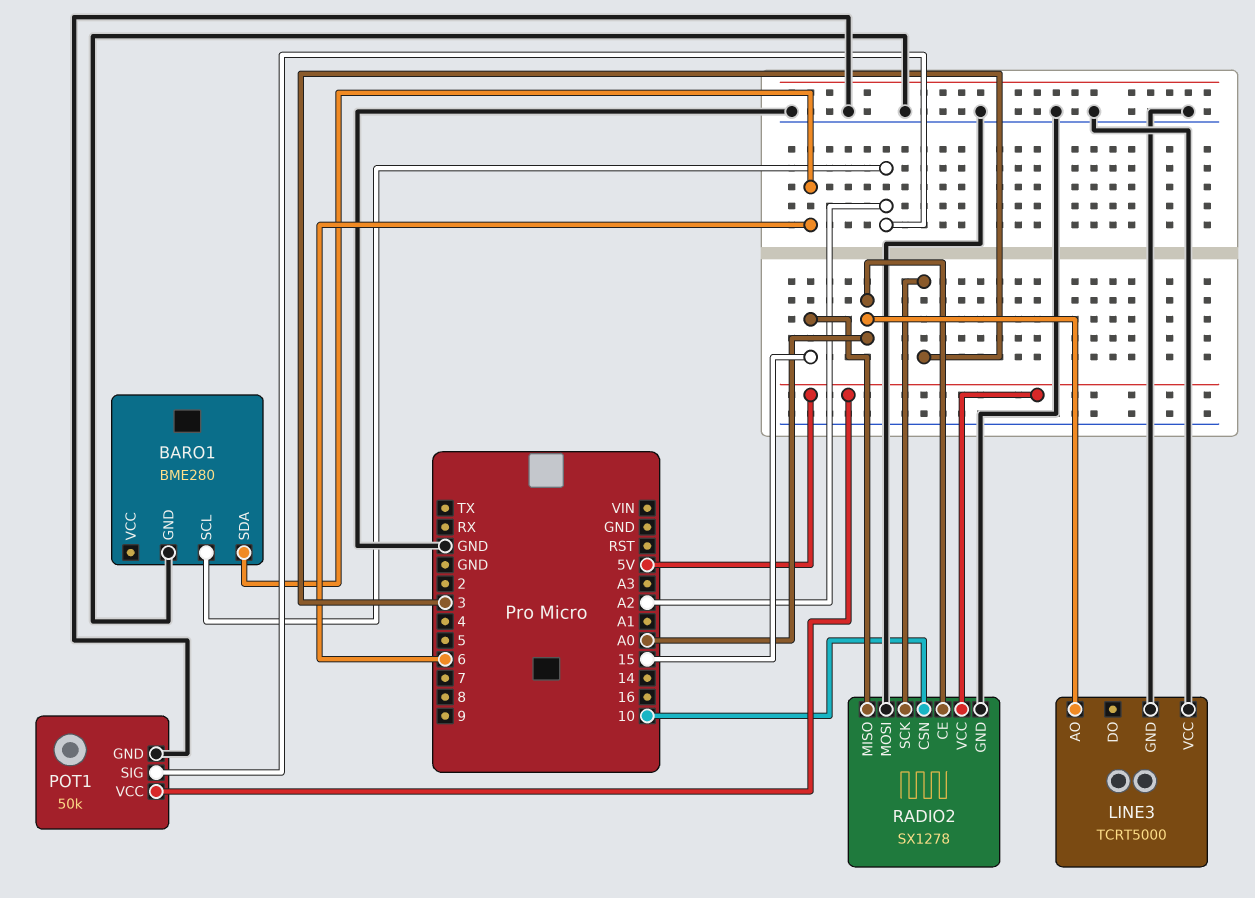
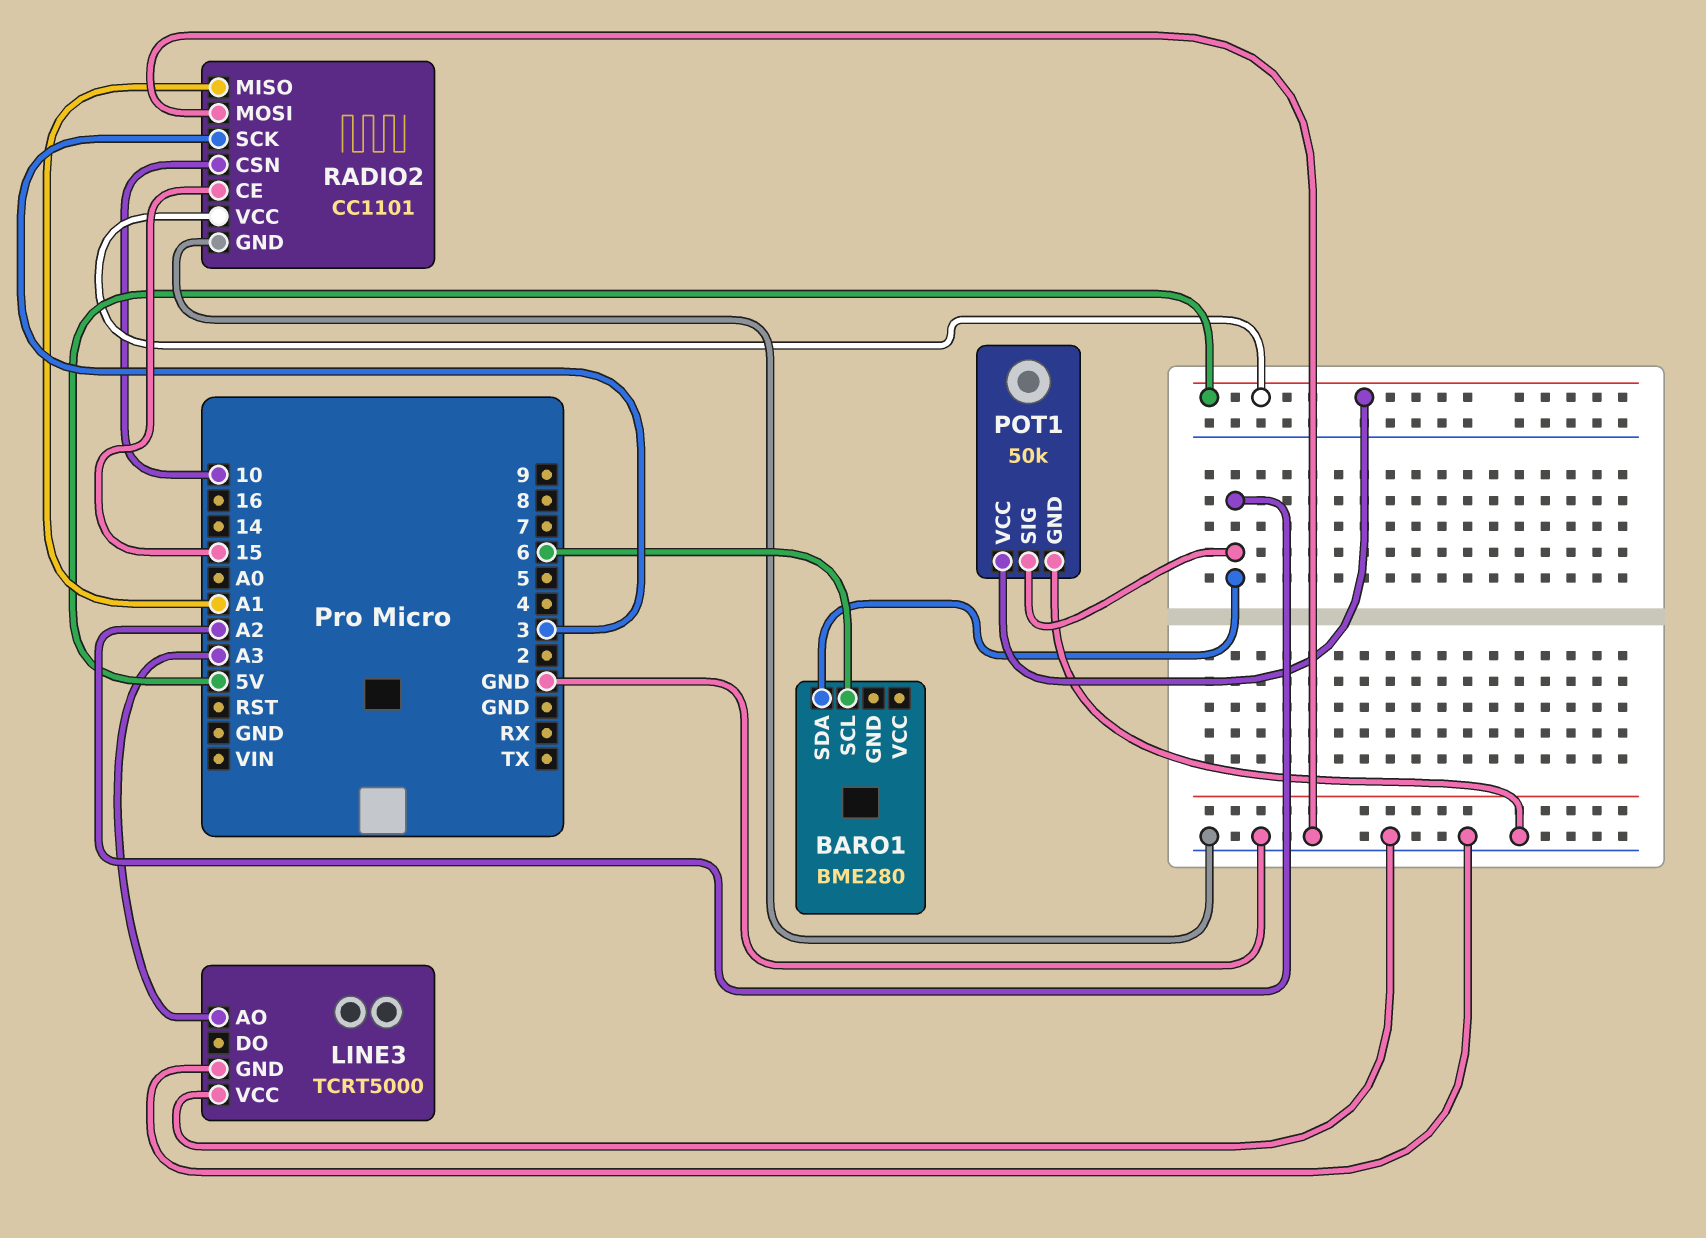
BARO1 pin GND: GND -> none
BARO1 pin SCL: A2 -> 6
BARO1 pin SDA: 6 -> A2
LINE3 pin AO: A0 -> A3
RADIO2: SX1278 -> CC1101
RADIO2 pin CE: A0 -> 15
RADIO2 pin MISO: 15 -> A1

